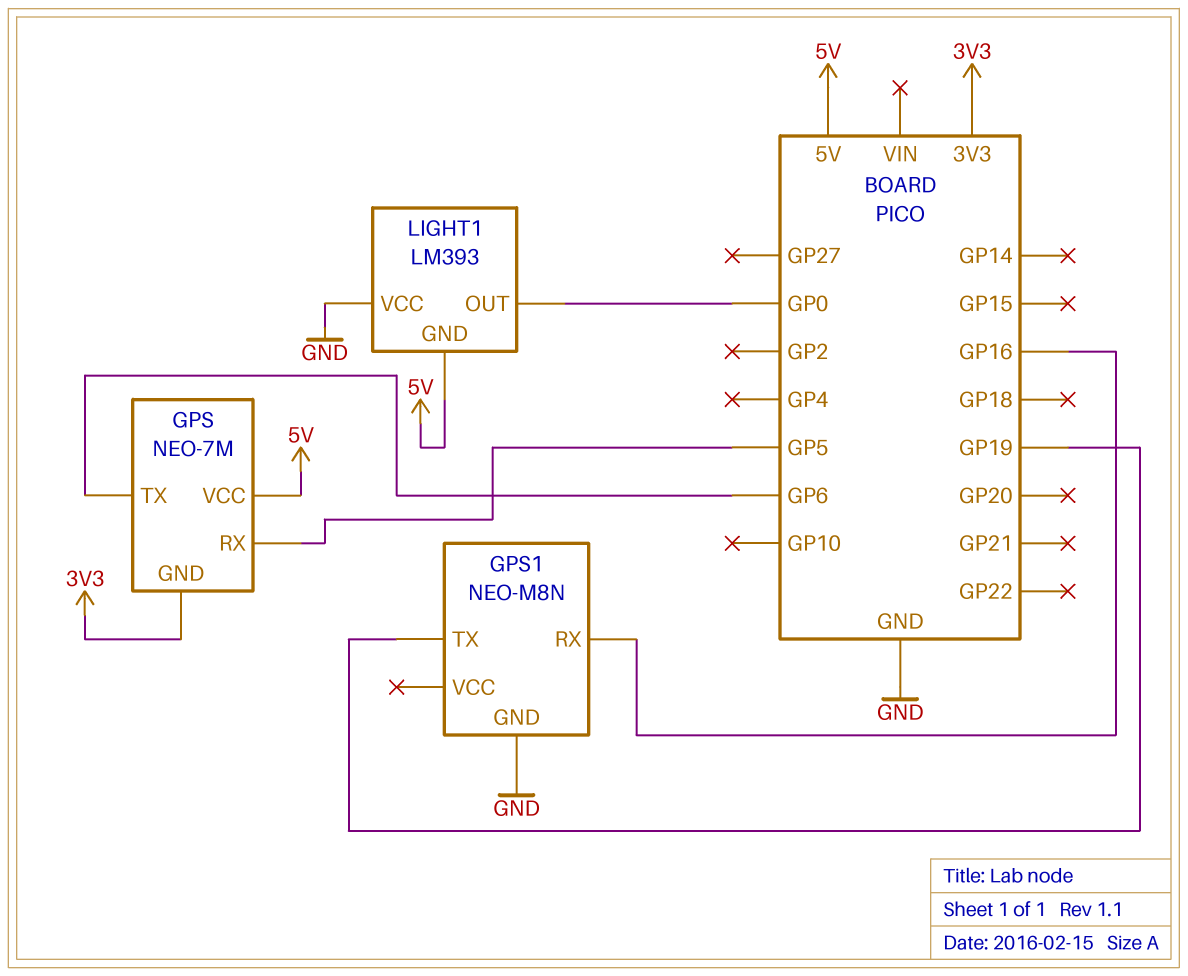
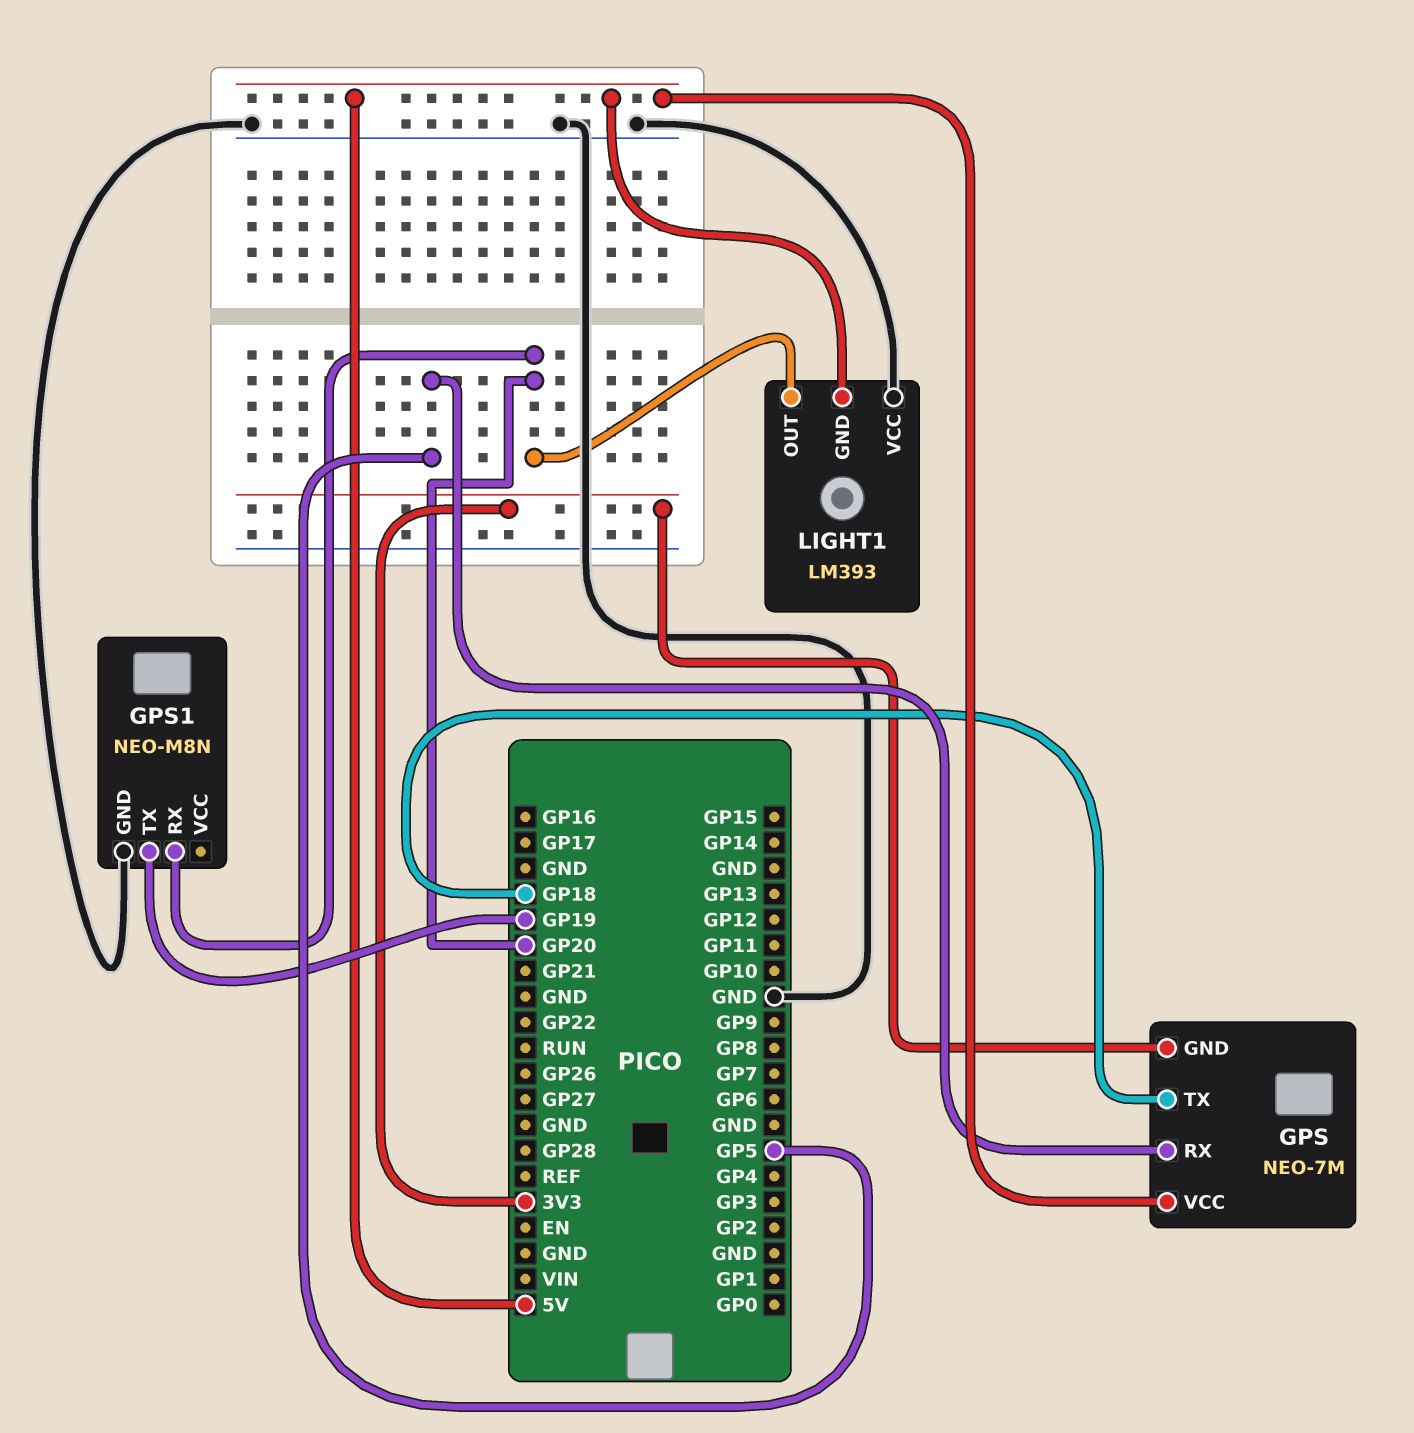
GPS pin TX: GP6 -> GP18
GPS1 pin RX: GP16 -> GP20
LIGHT1 pin OUT: GP0 -> GP20

